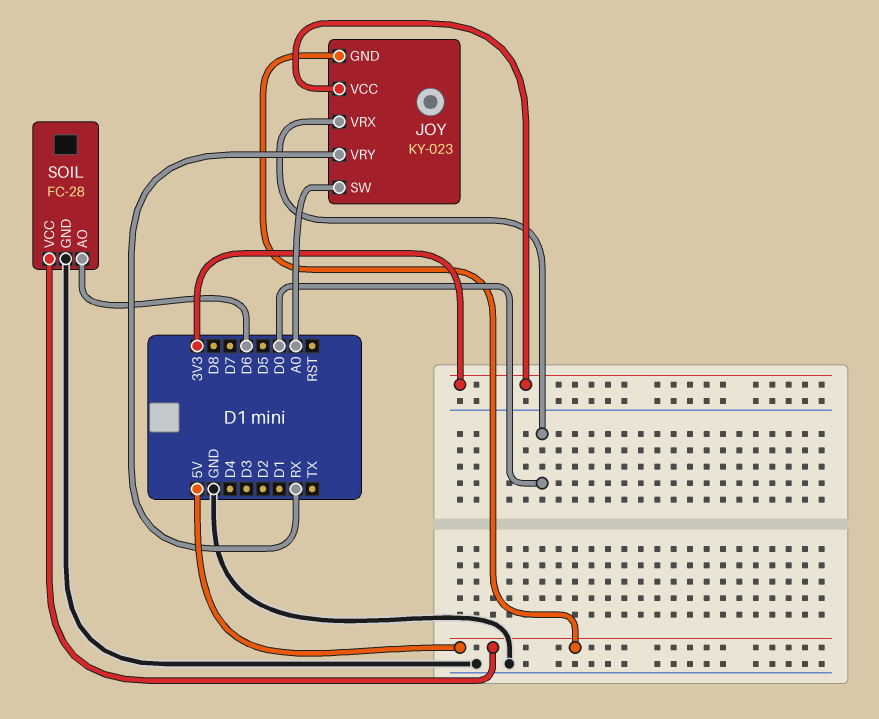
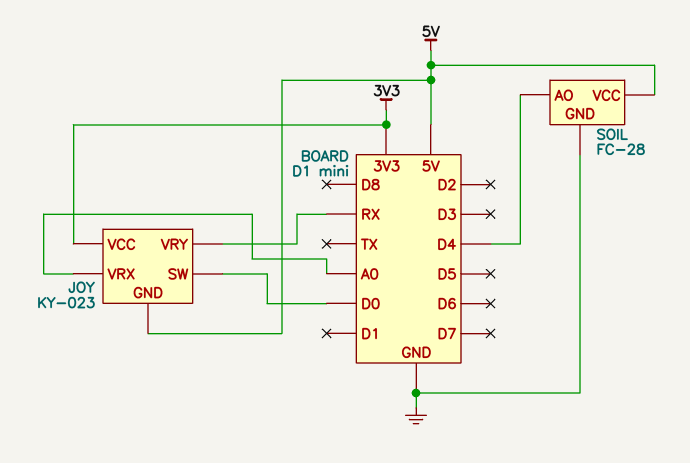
JOY pin SW: A0 -> D0
JOY pin VRX: D0 -> A0
SOIL pin AO: D6 -> D4

